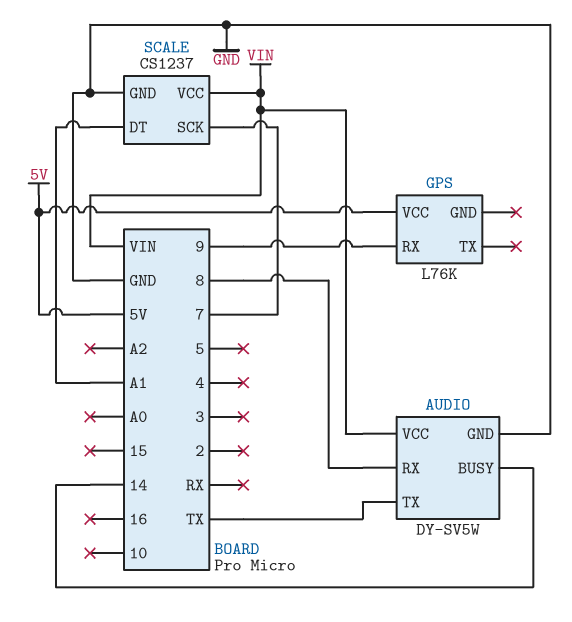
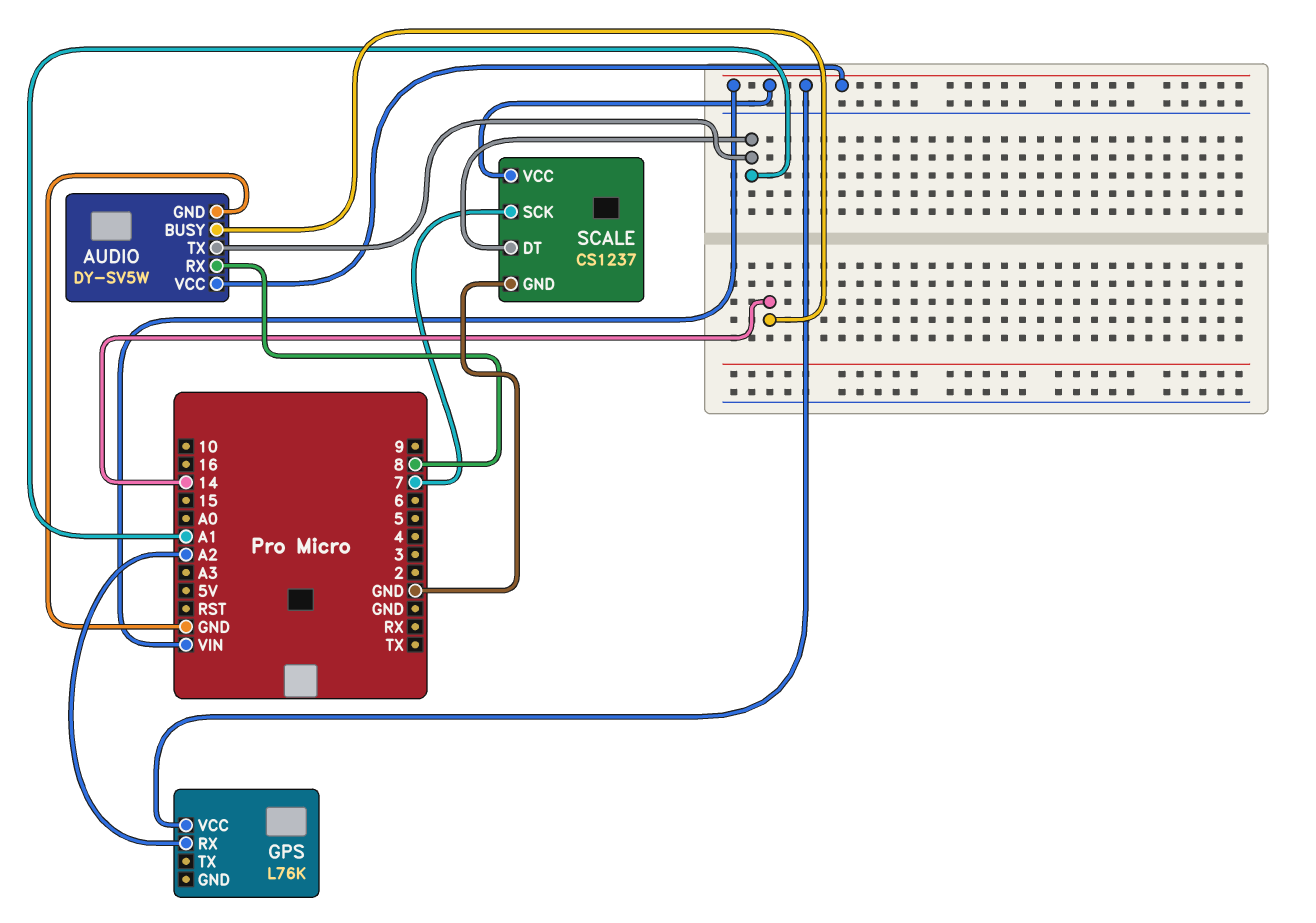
AUDIO pin TX: TX -> A1
GPS pin RX: 9 -> A2
GPS pin VCC: 5V -> VIN

